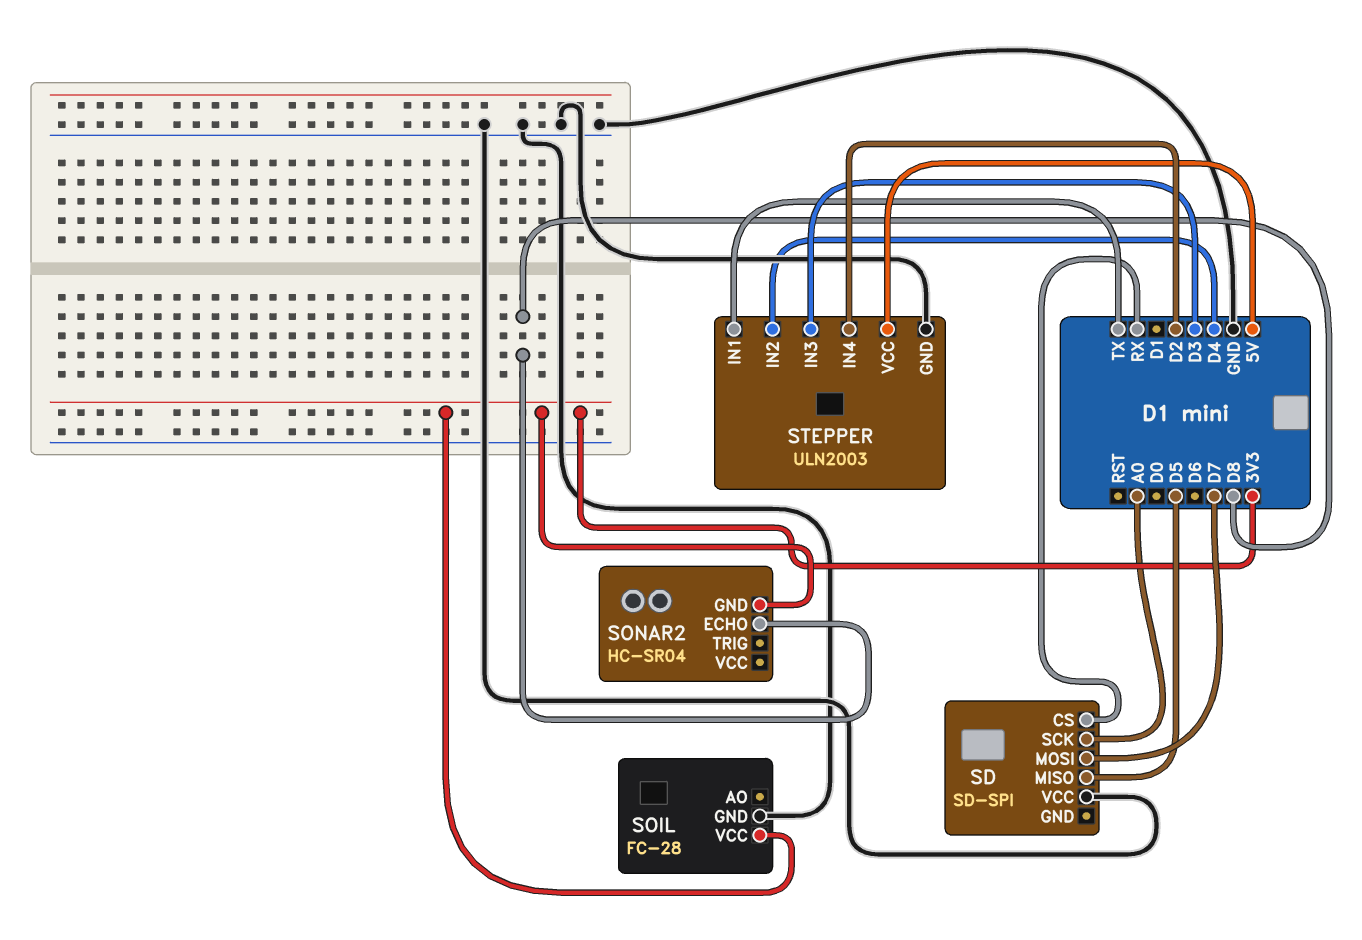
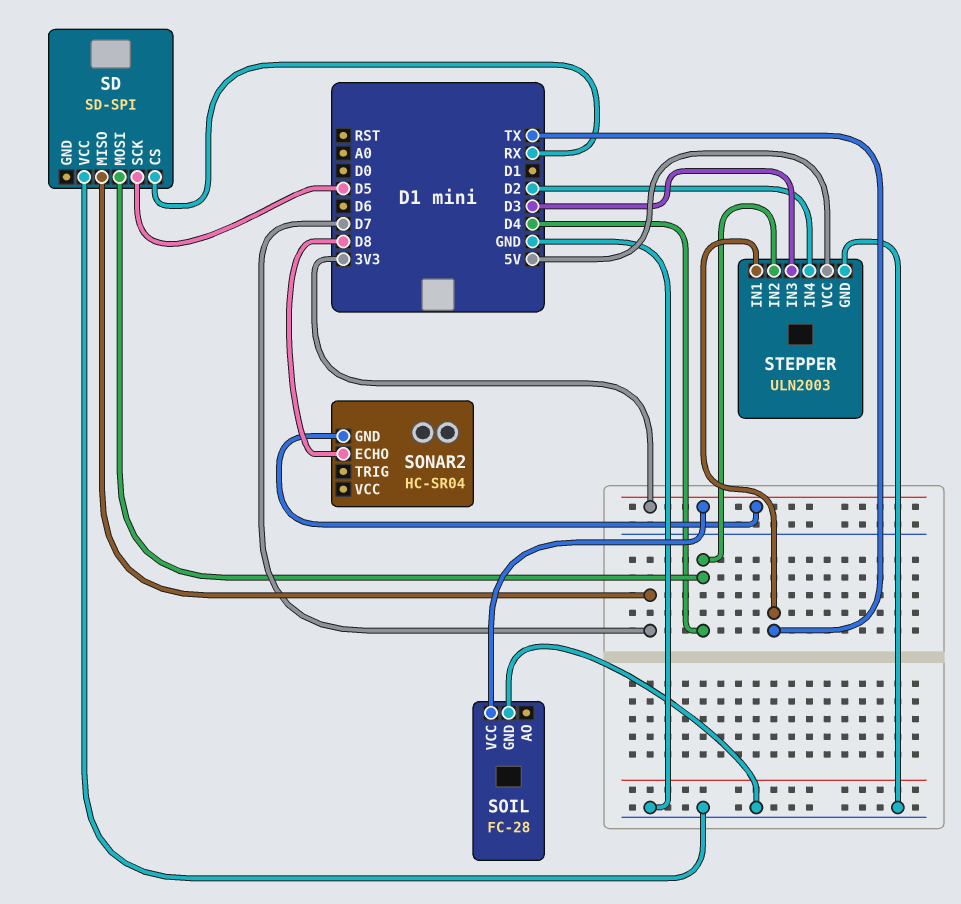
SD pin MISO: D5 -> D7
SD pin MOSI: D7 -> D4
SD pin SCK: A0 -> D5

